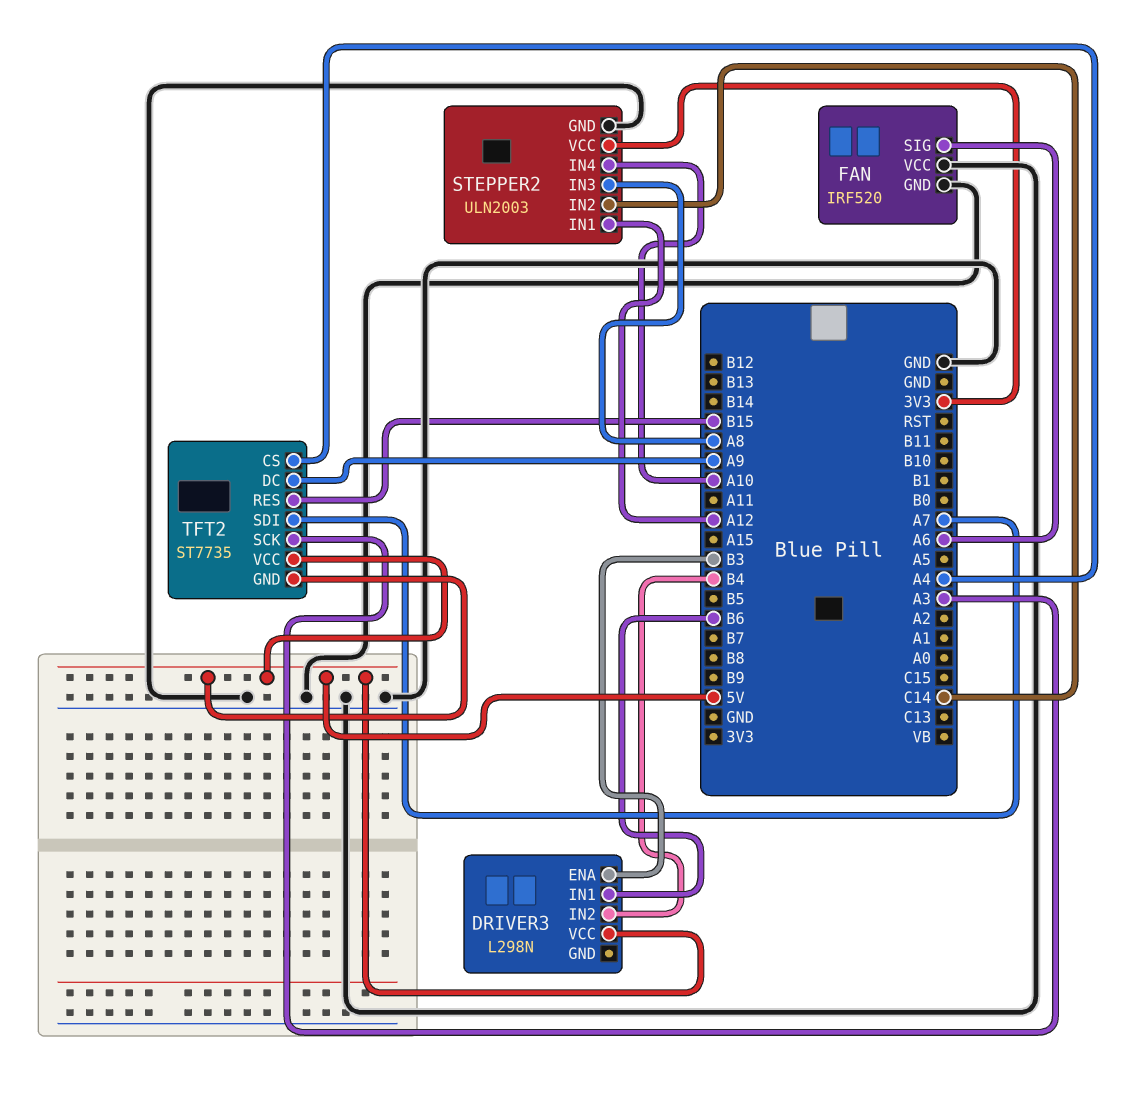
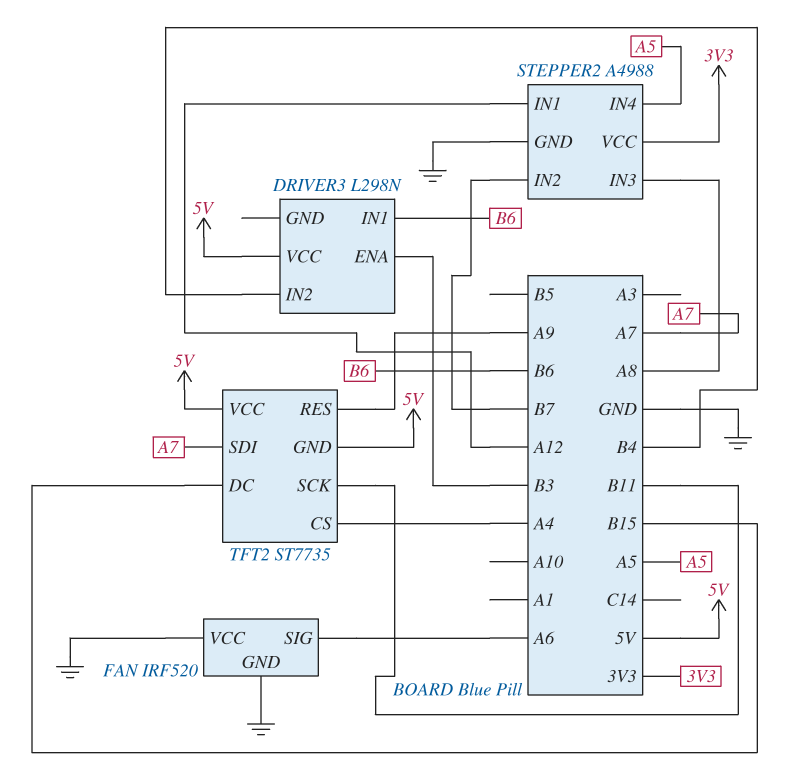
STEPPER2: ULN2003 -> A4988
STEPPER2 pin IN2: C14 -> B7
STEPPER2 pin IN4: A10 -> A5
TFT2 pin DC: A9 -> B15
TFT2 pin RES: B15 -> A9
TFT2 pin SCK: A3 -> B11

